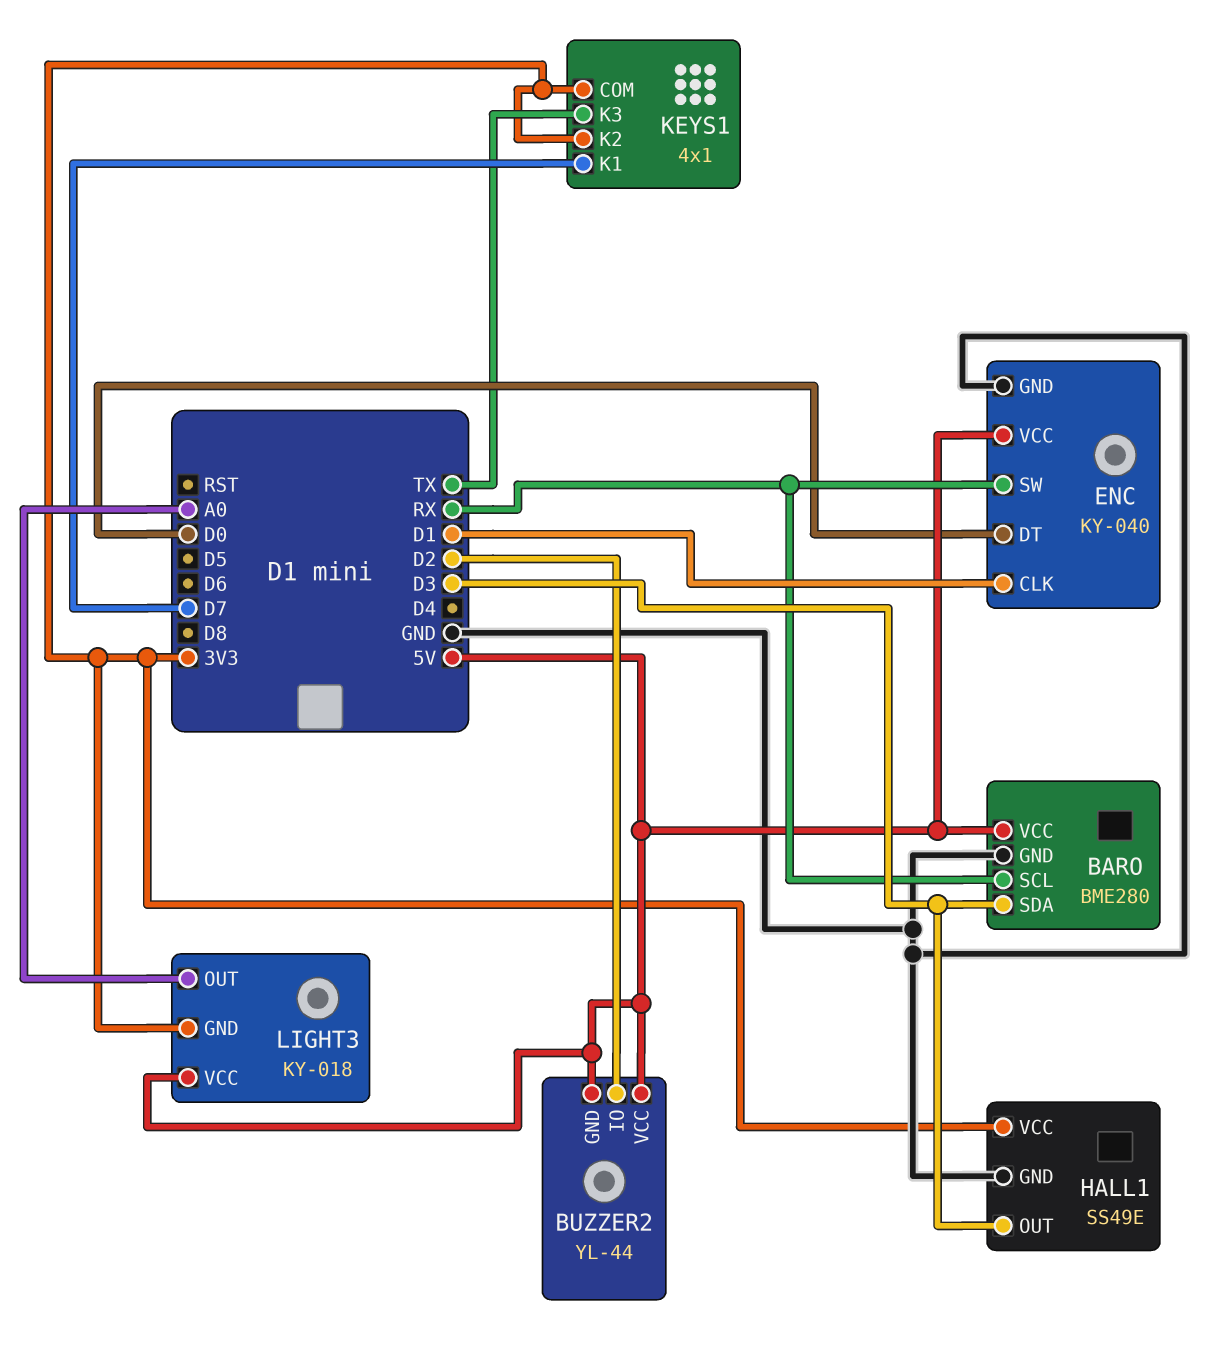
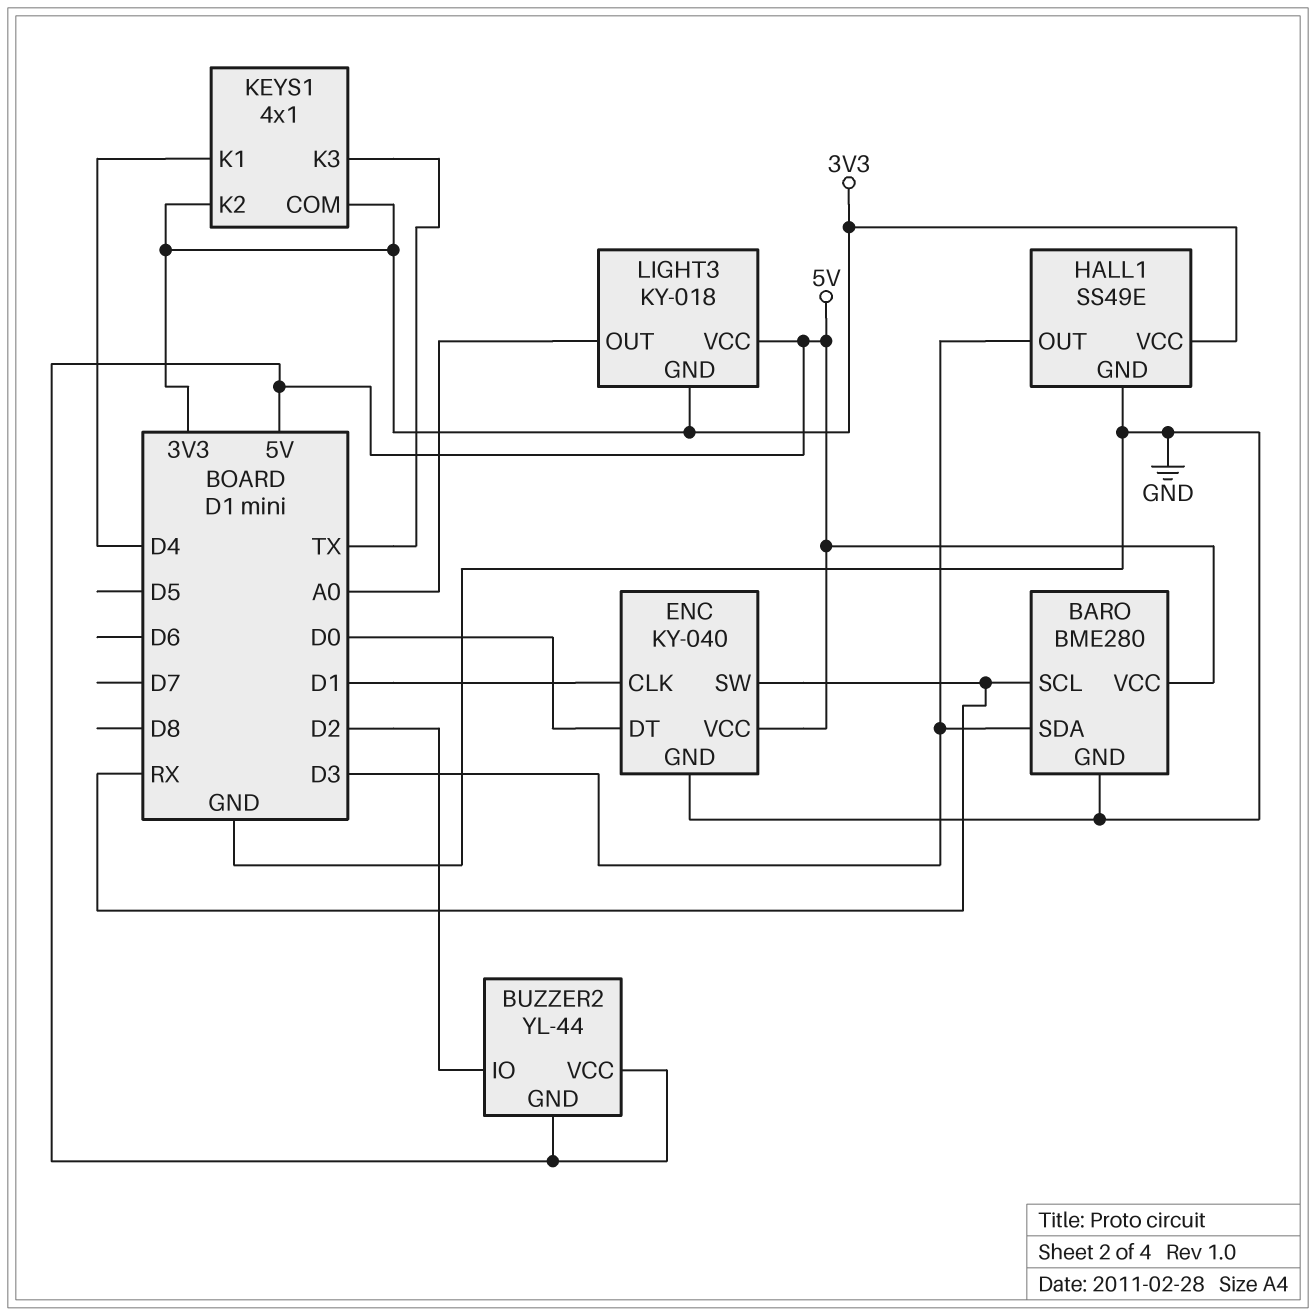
KEYS1 pin K1: D7 -> D4

